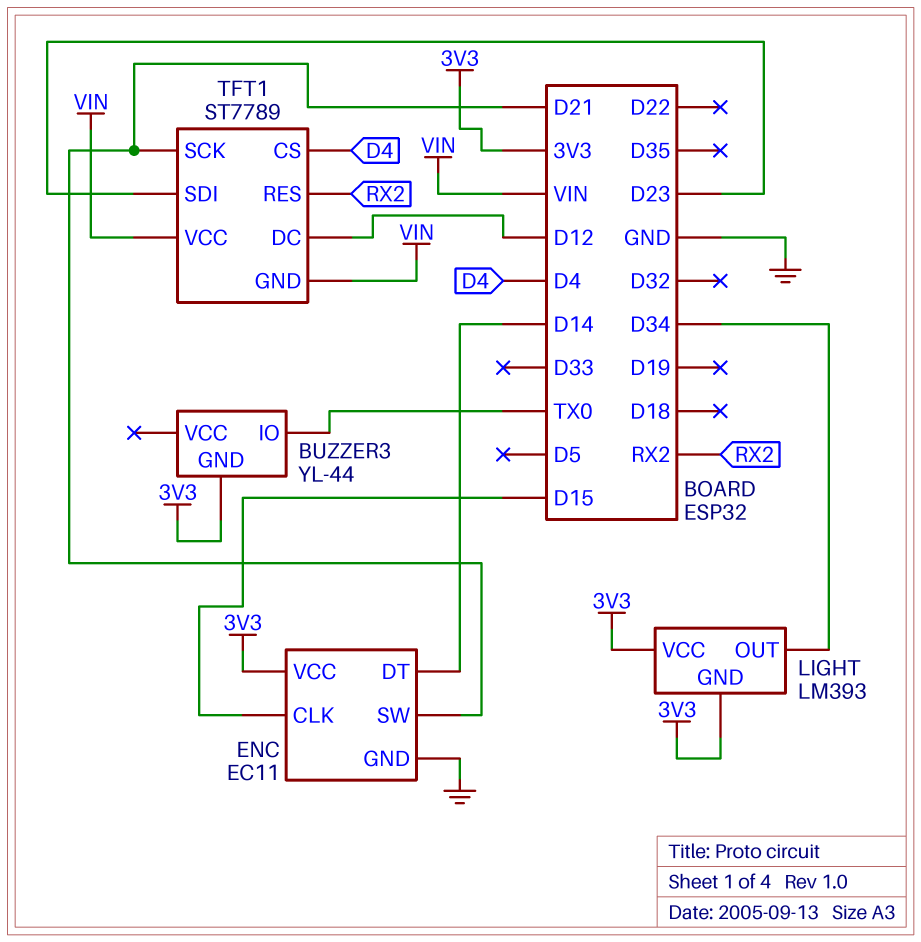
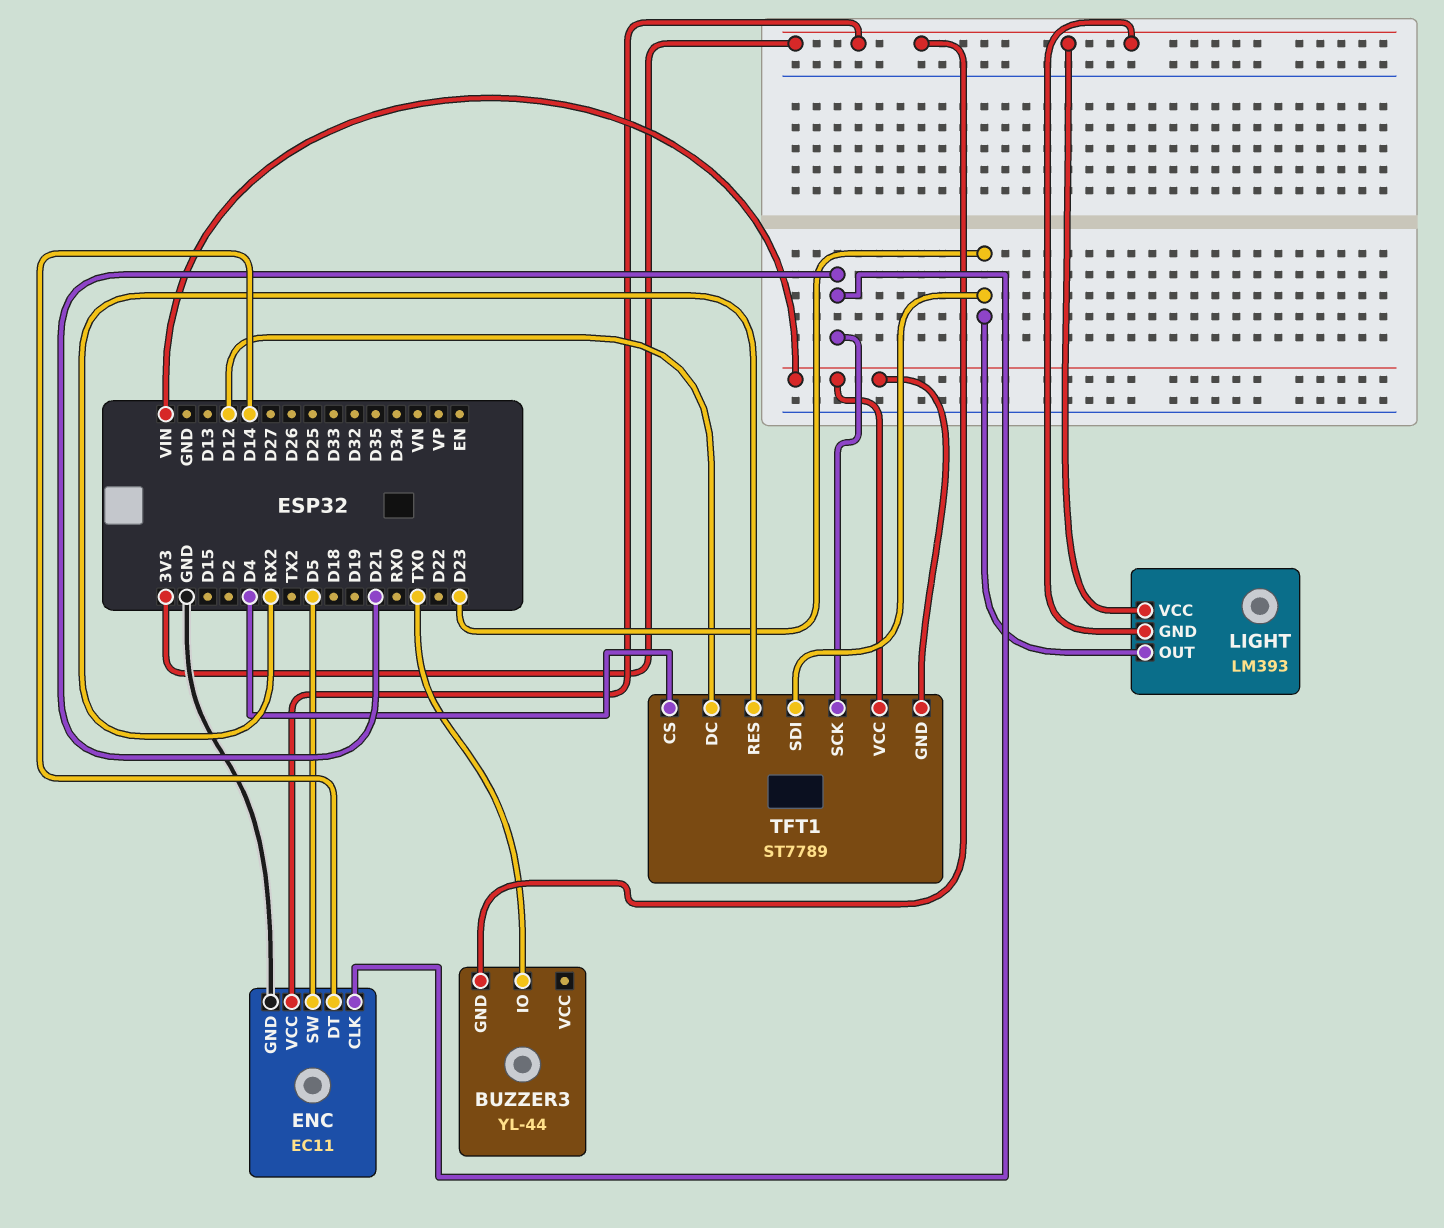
ENC pin CLK: D15 -> D21
ENC pin SW: D21 -> D5
LIGHT pin OUT: D34 -> D23

